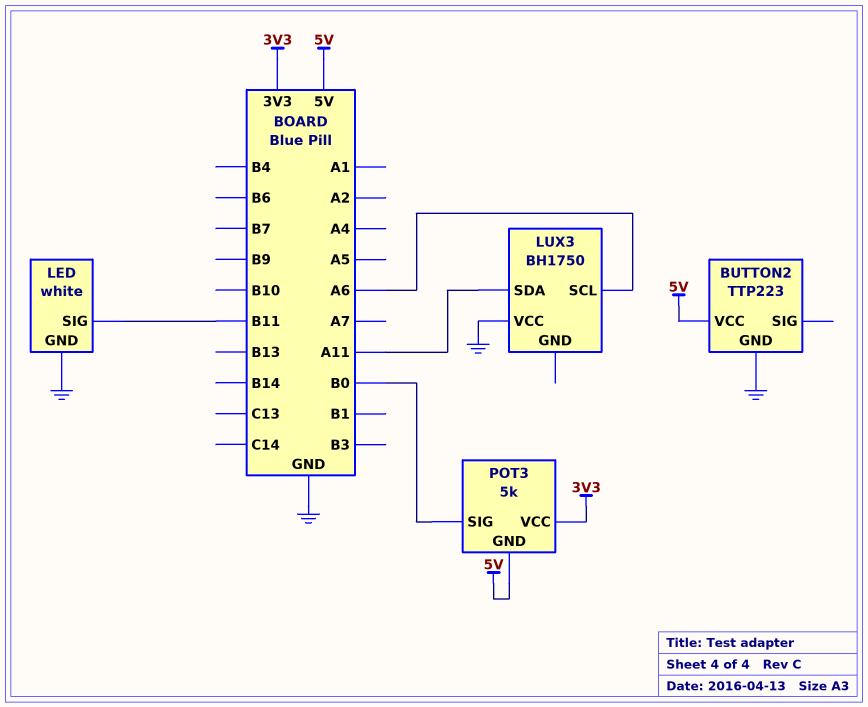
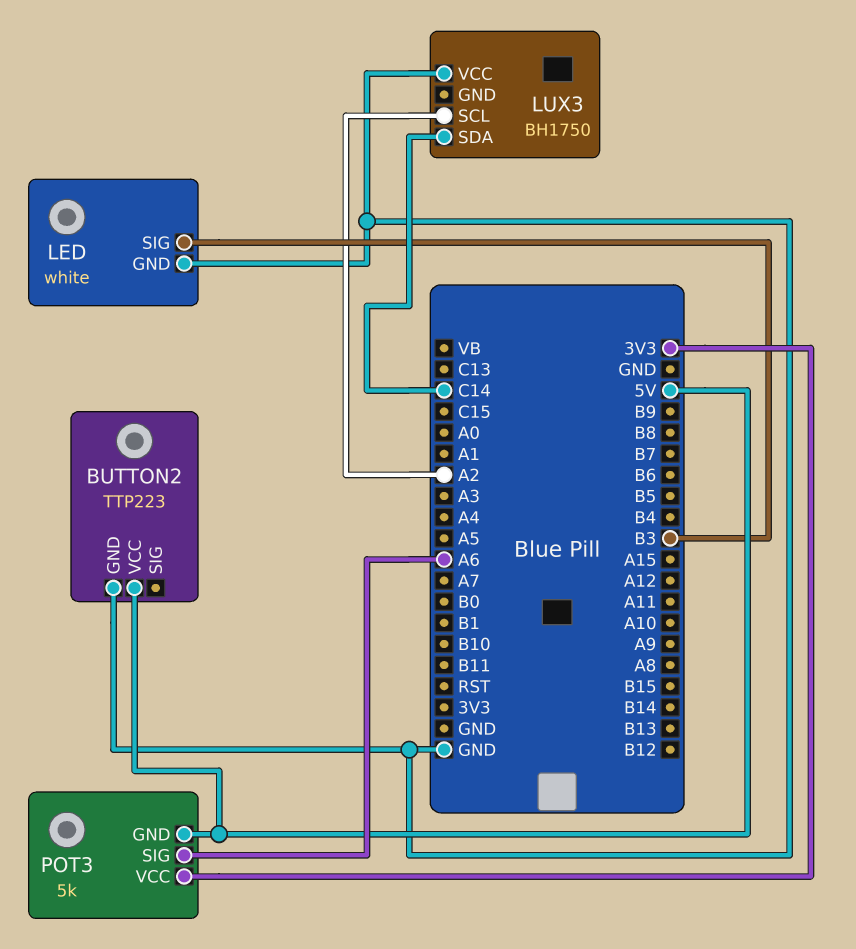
LED pin SIG: B11 -> B3
LUX3 pin SCL: A6 -> A2
LUX3 pin SDA: A11 -> C14
POT3 pin SIG: B0 -> A6

